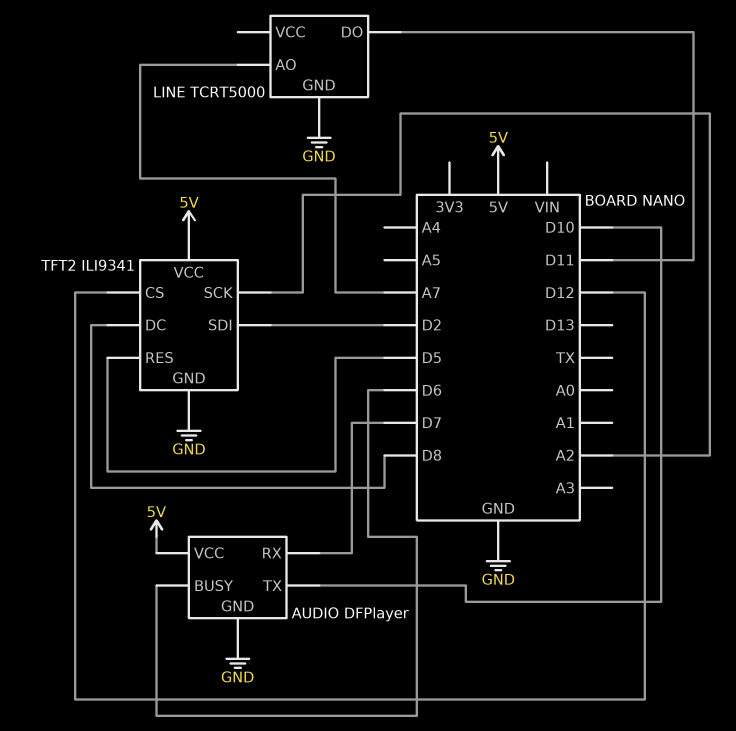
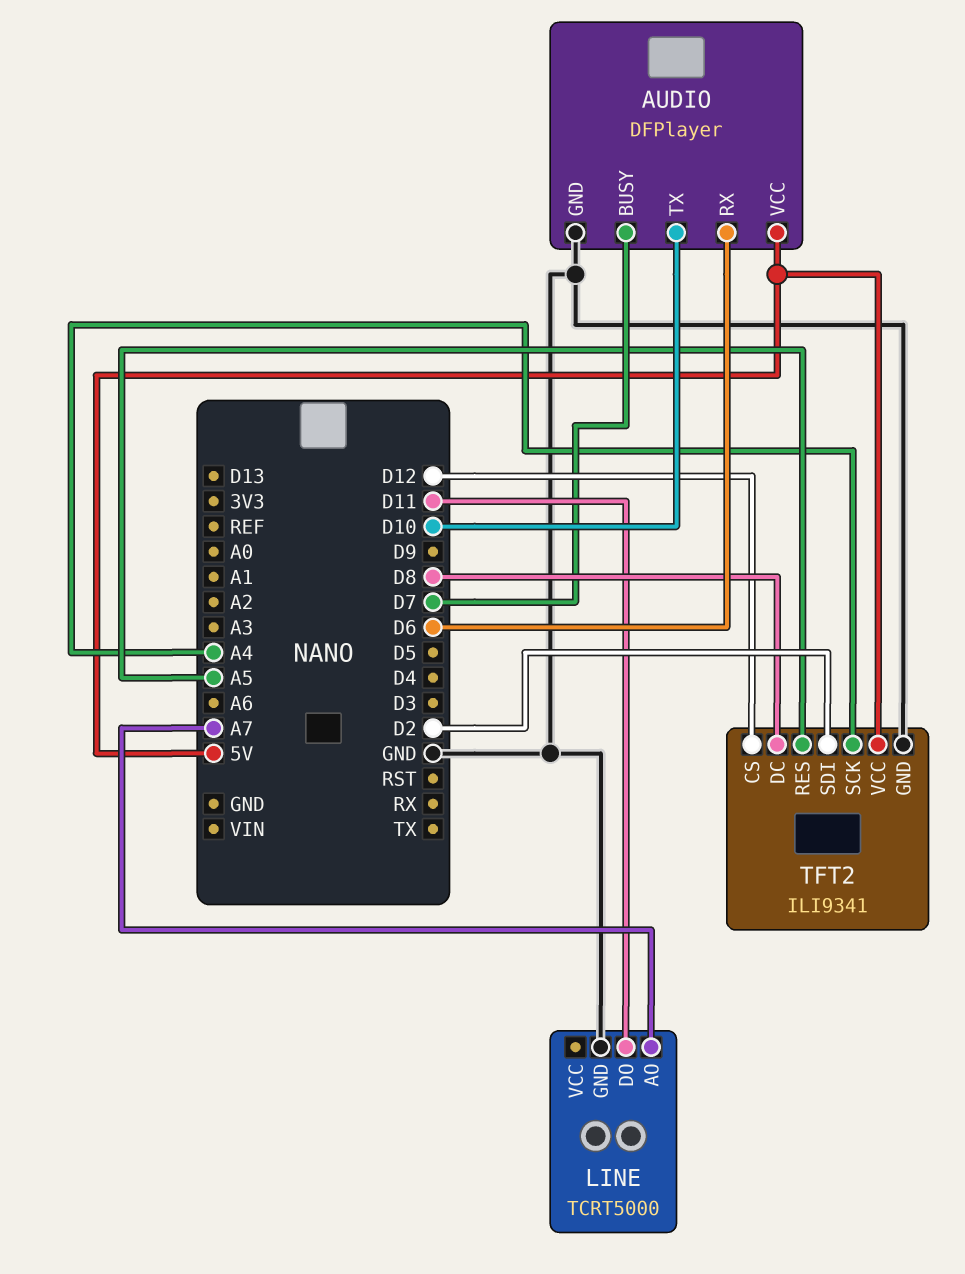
AUDIO pin BUSY: D6 -> D7
AUDIO pin RX: D7 -> D6
TFT2 pin RES: D5 -> A5
TFT2 pin SCK: A2 -> A4

